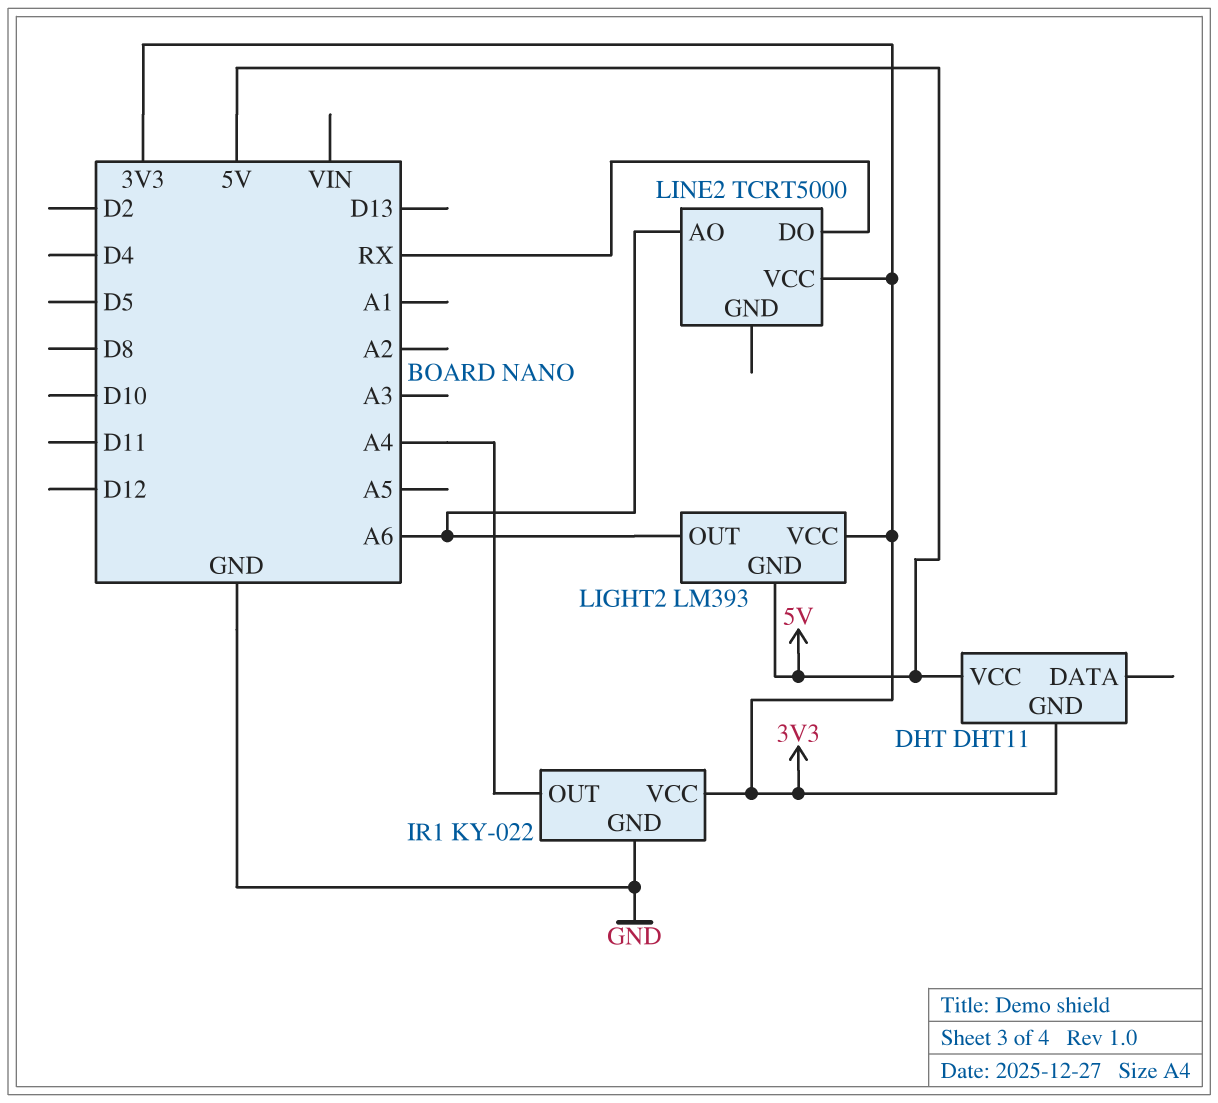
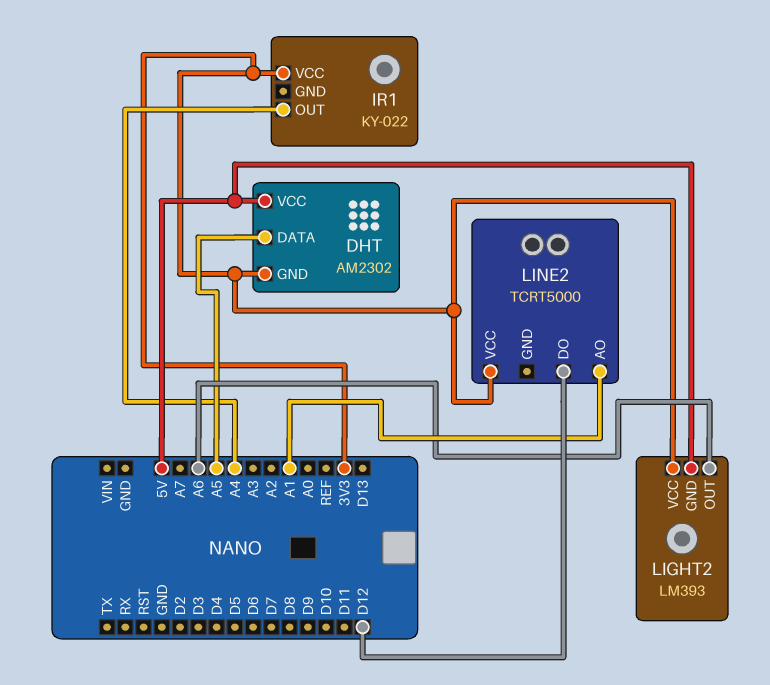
DHT: DHT11 -> AM2302
DHT pin DATA: none -> A5
IR1 pin GND: GND -> none
LINE2 pin AO: A6 -> A1
LINE2 pin DO: RX -> D12

